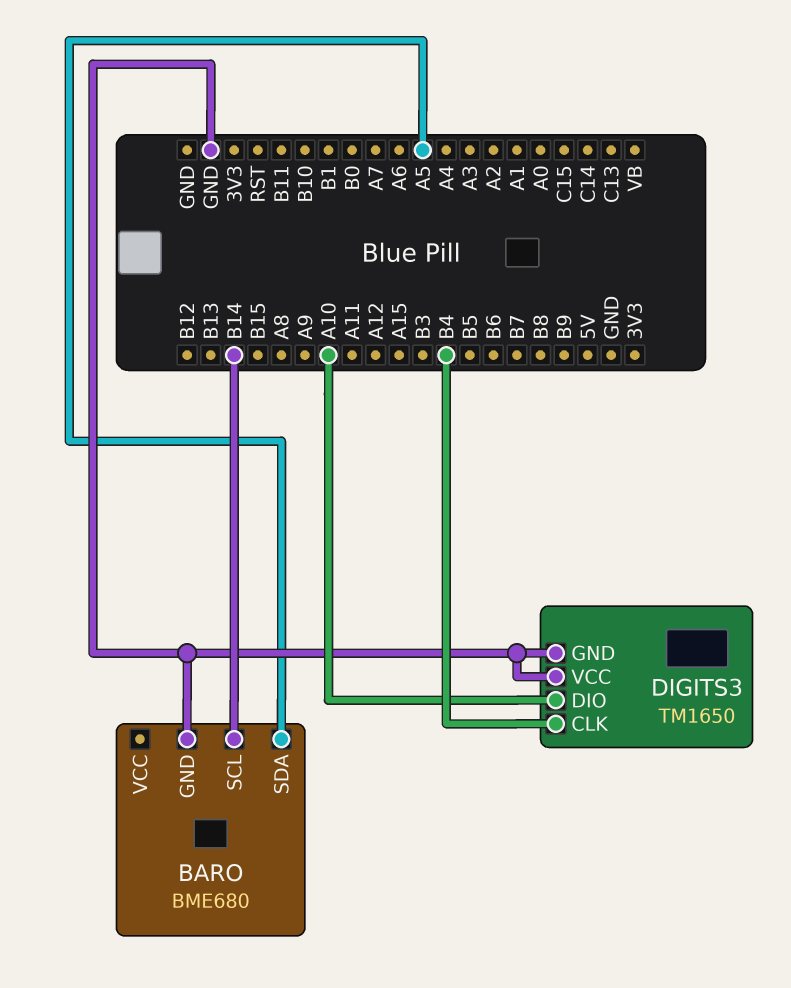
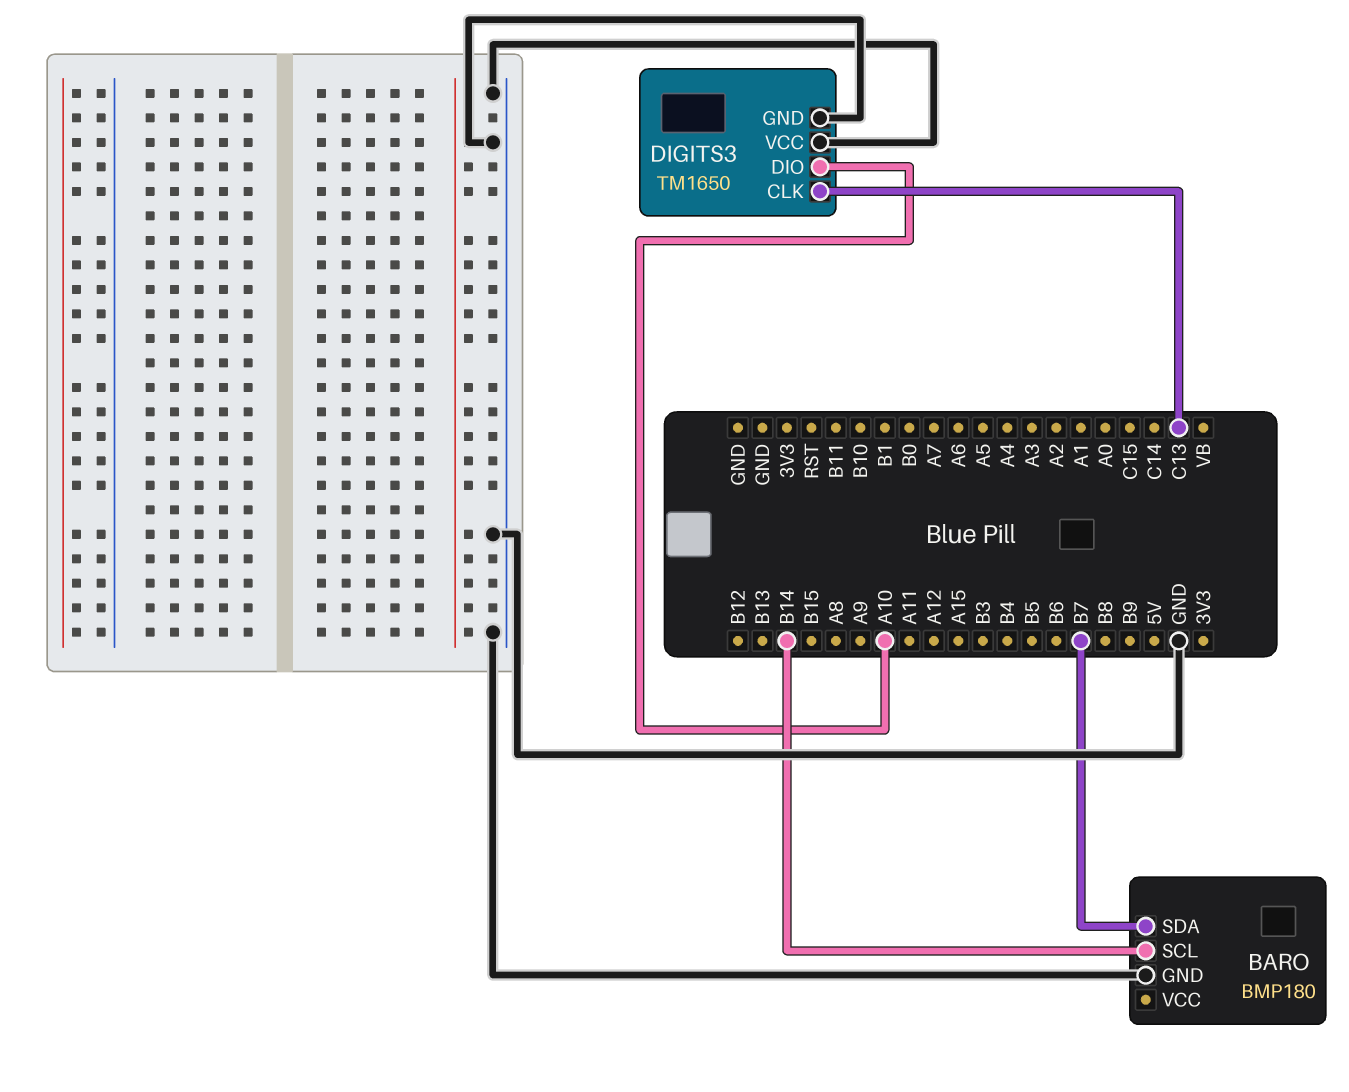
BARO: BME680 -> BMP180
BARO pin SDA: A5 -> B7
DIGITS3 pin CLK: B4 -> C13

